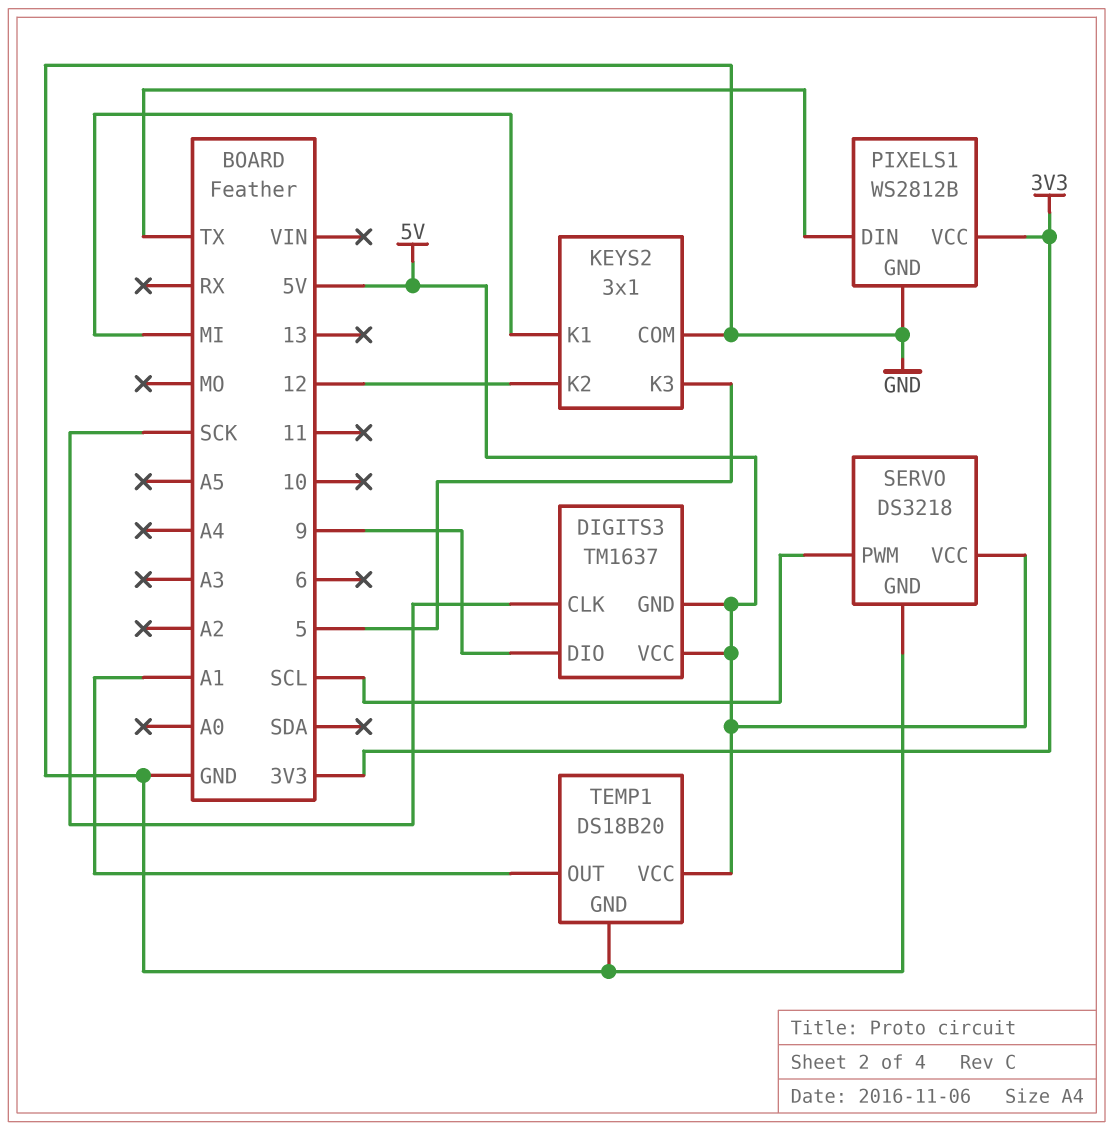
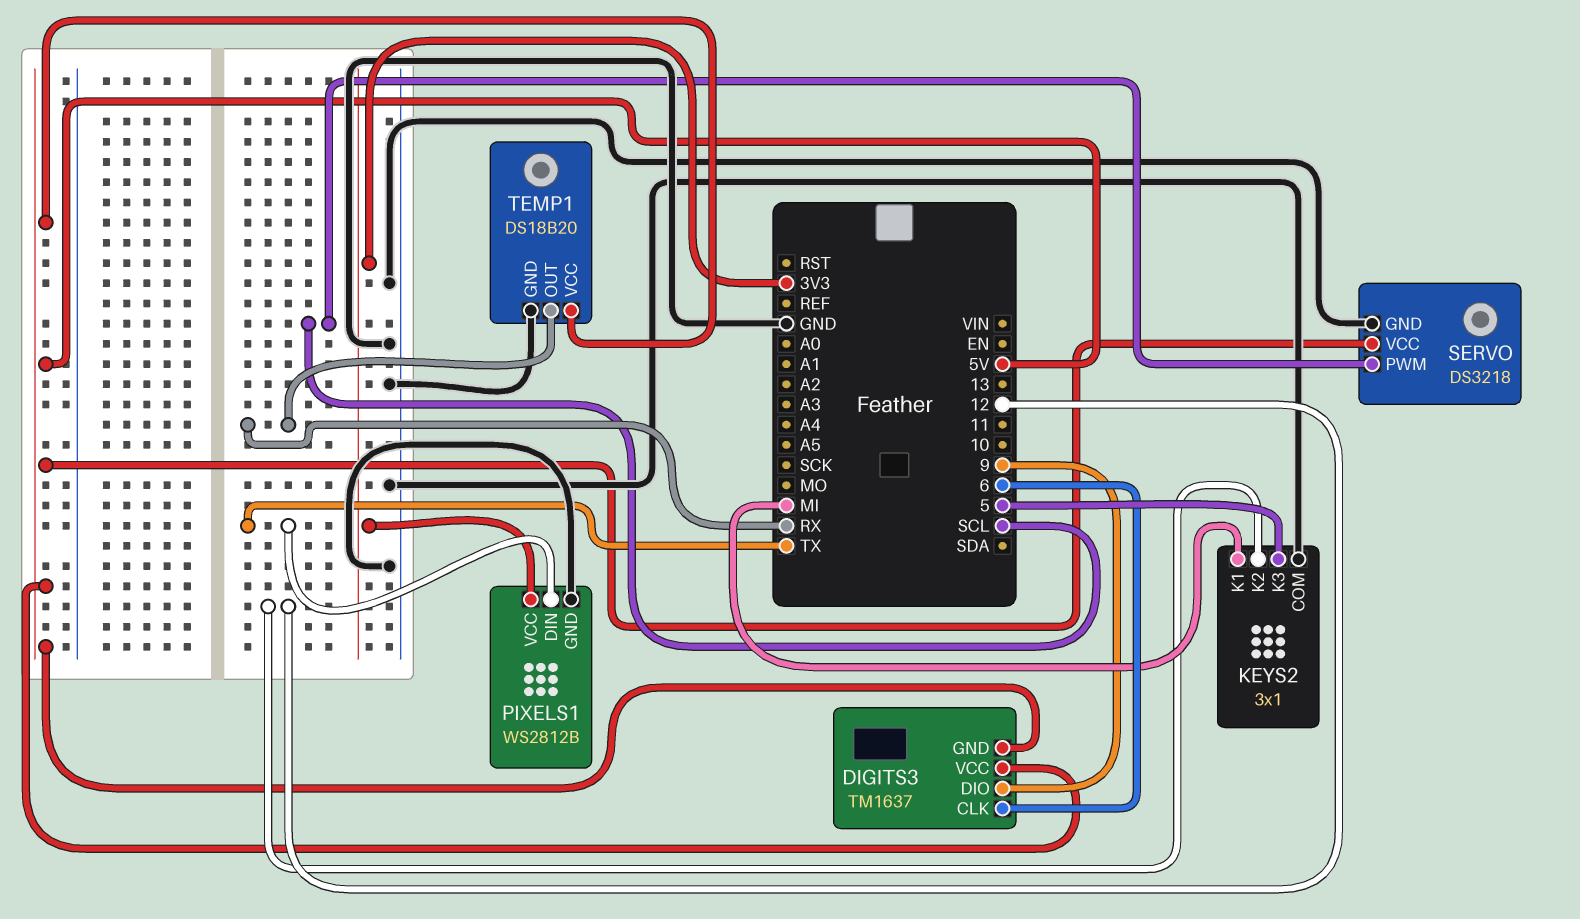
DIGITS3 pin CLK: SCK -> 6
TEMP1 pin OUT: A1 -> RX

